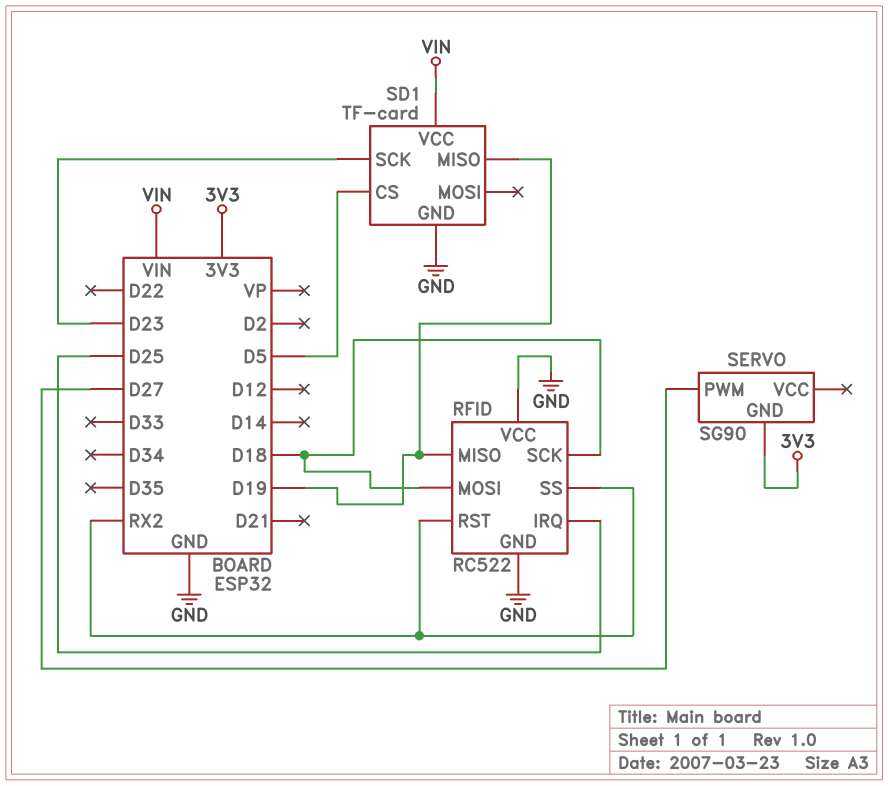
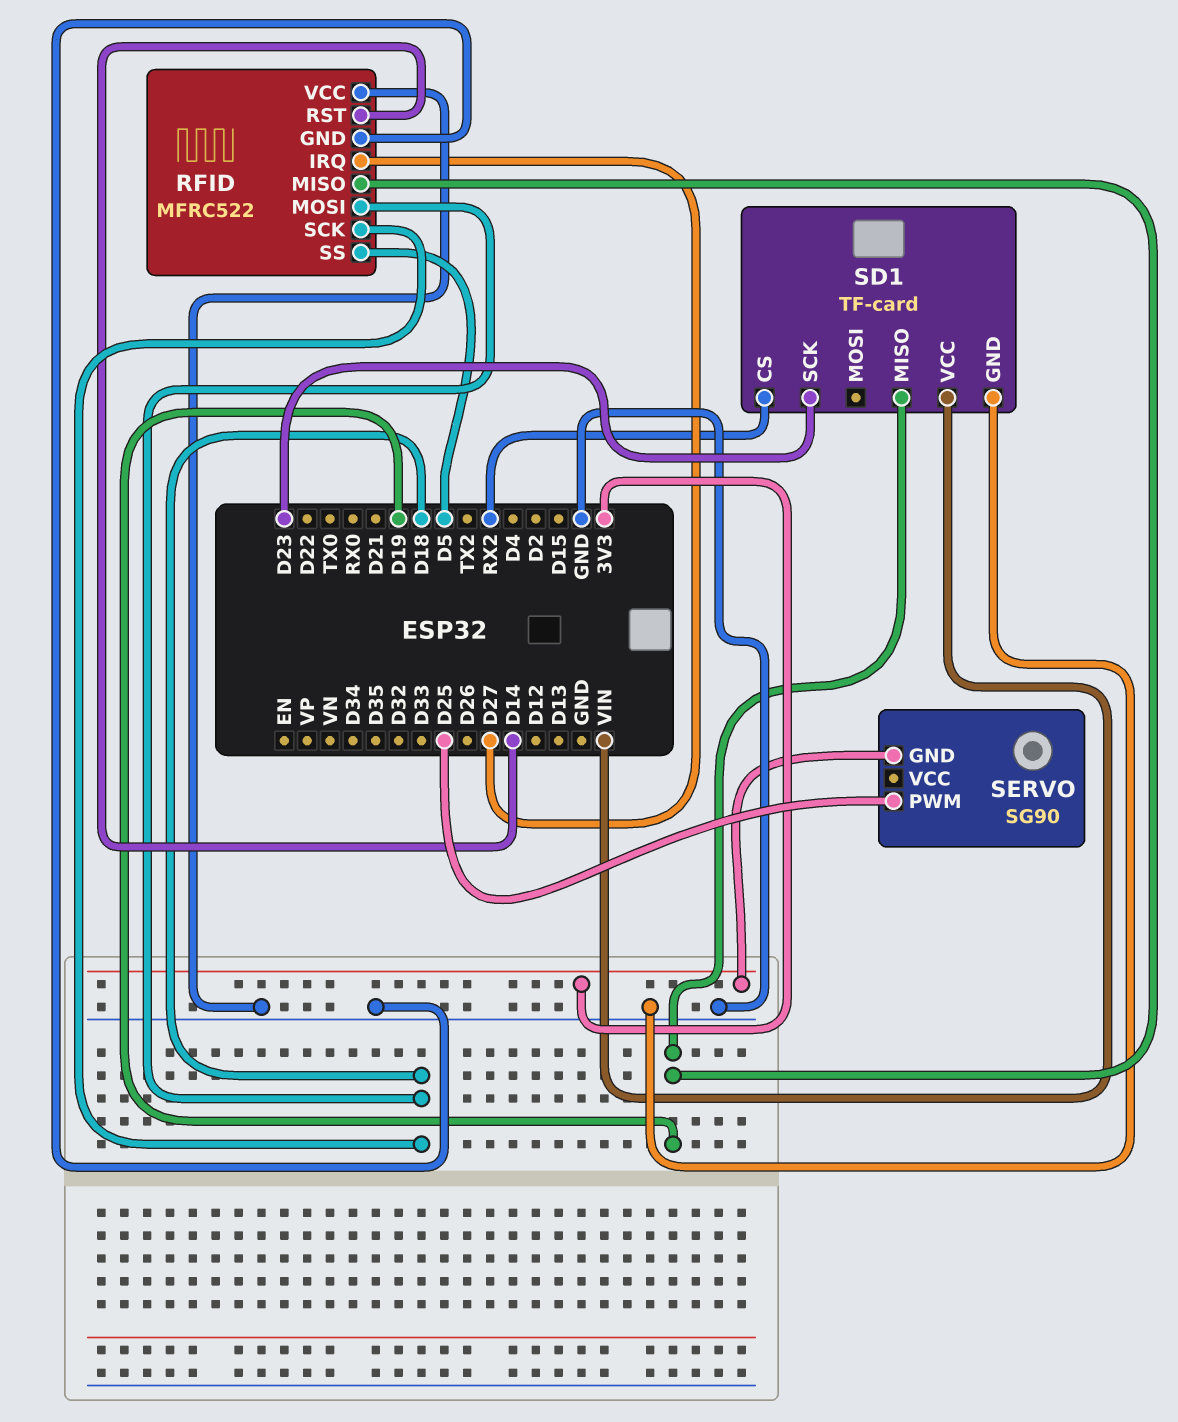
RFID: RC522 -> MFRC522
RFID pin IRQ: D25 -> D27
RFID pin RST: RX2 -> D14
RFID pin SS: RX2 -> D5
SD1 pin CS: D5 -> RX2
SERVO pin PWM: D27 -> D25

